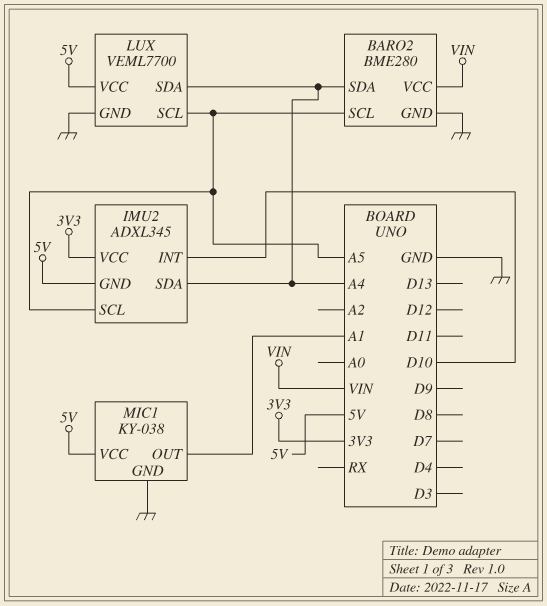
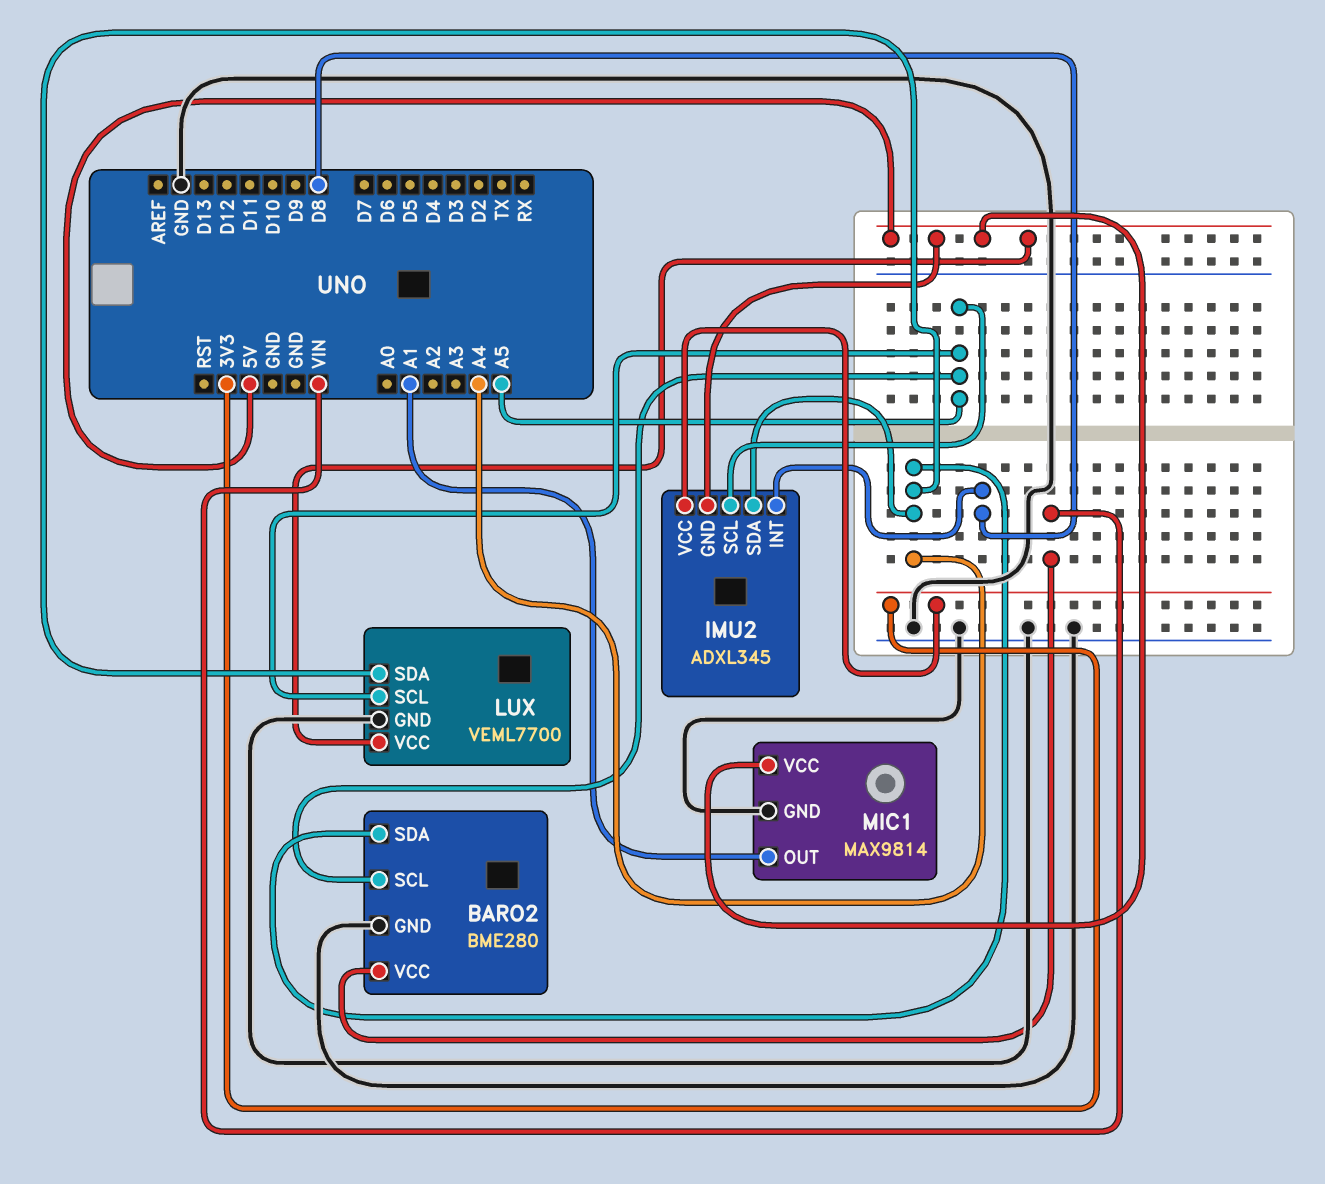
IMU2 pin INT: D10 -> D8
MIC1: KY-038 -> MAX9814

